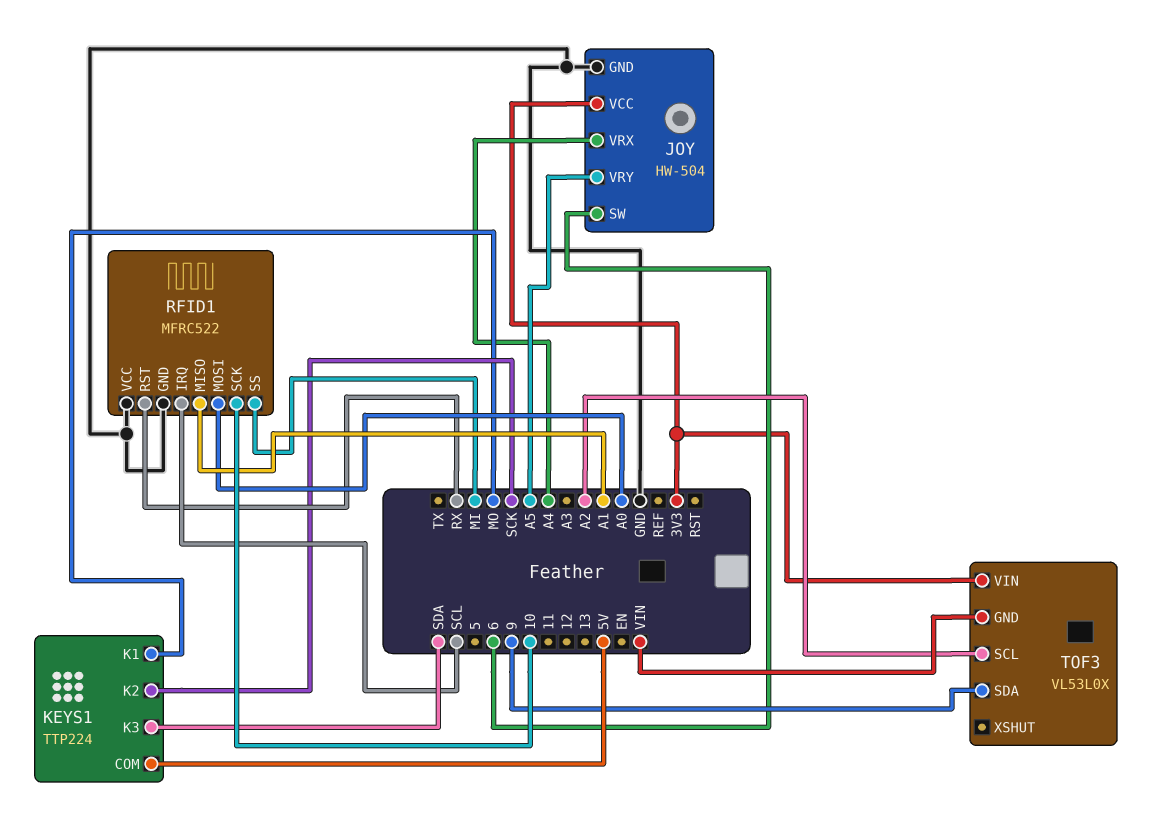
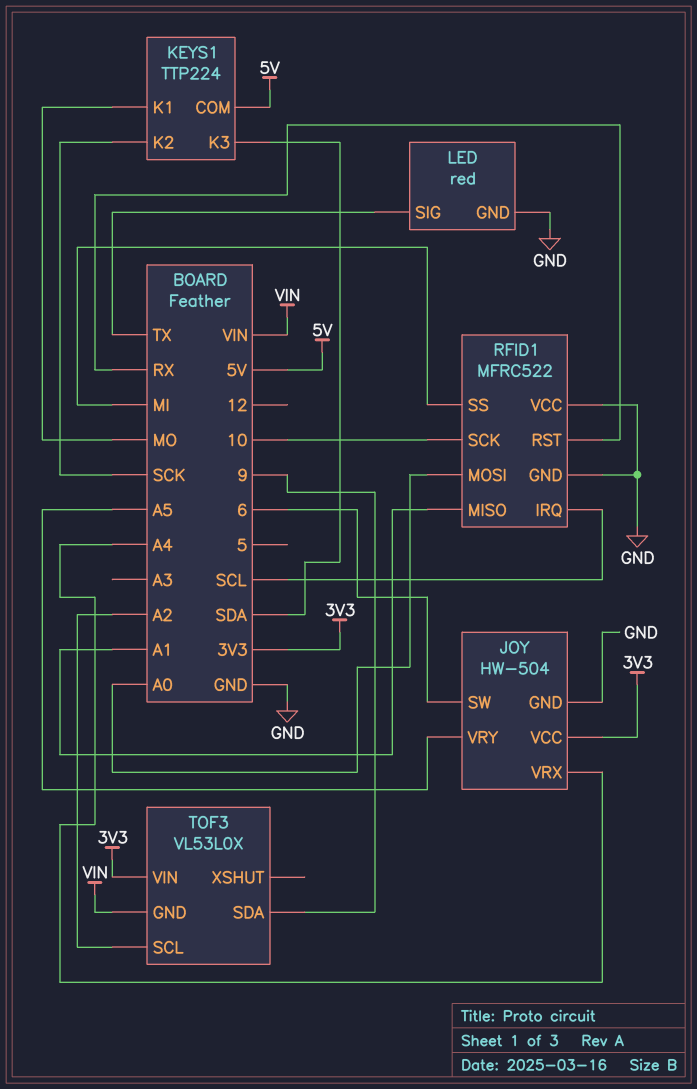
LED: none -> red
LED pin GND: none -> GND
LED pin SIG: none -> TX

